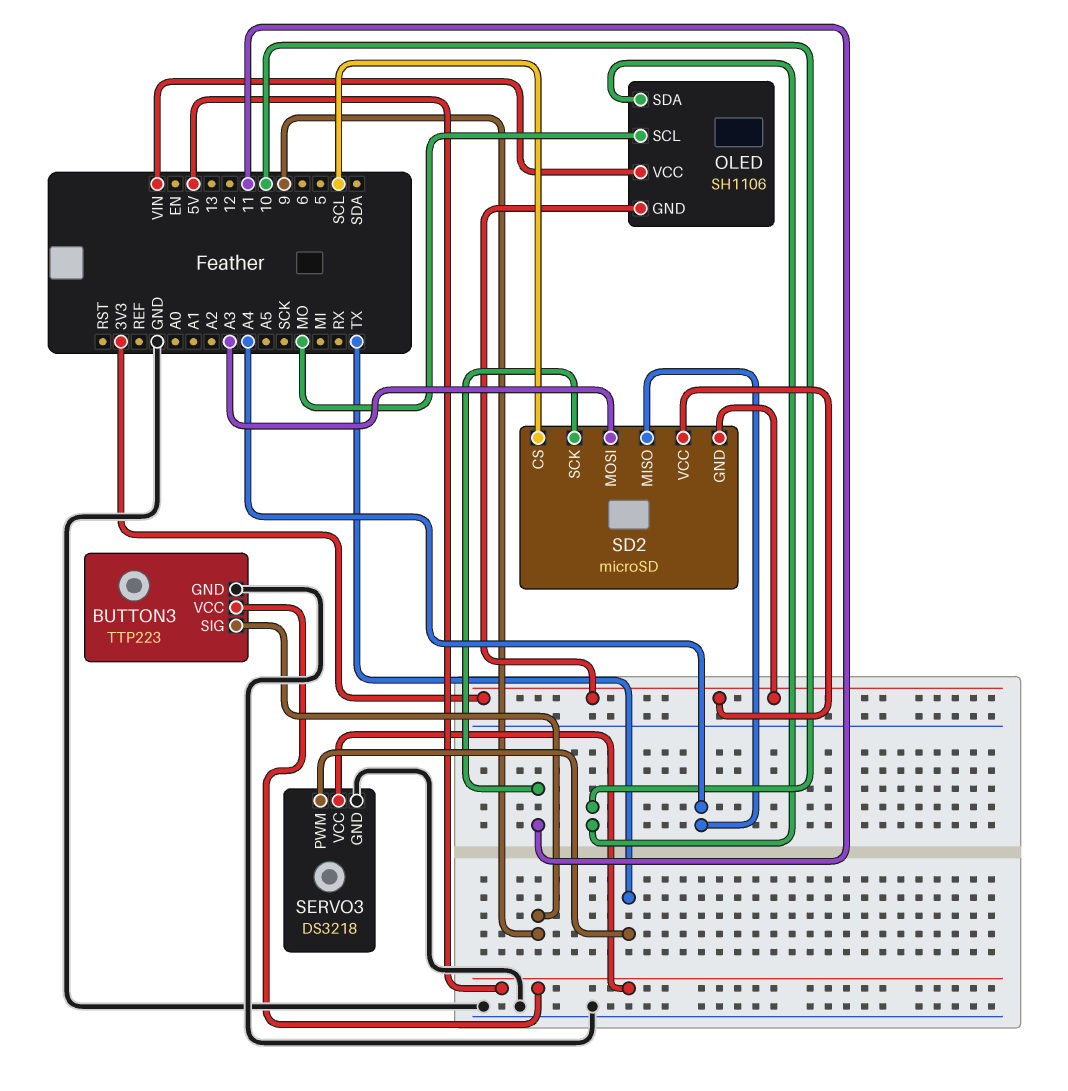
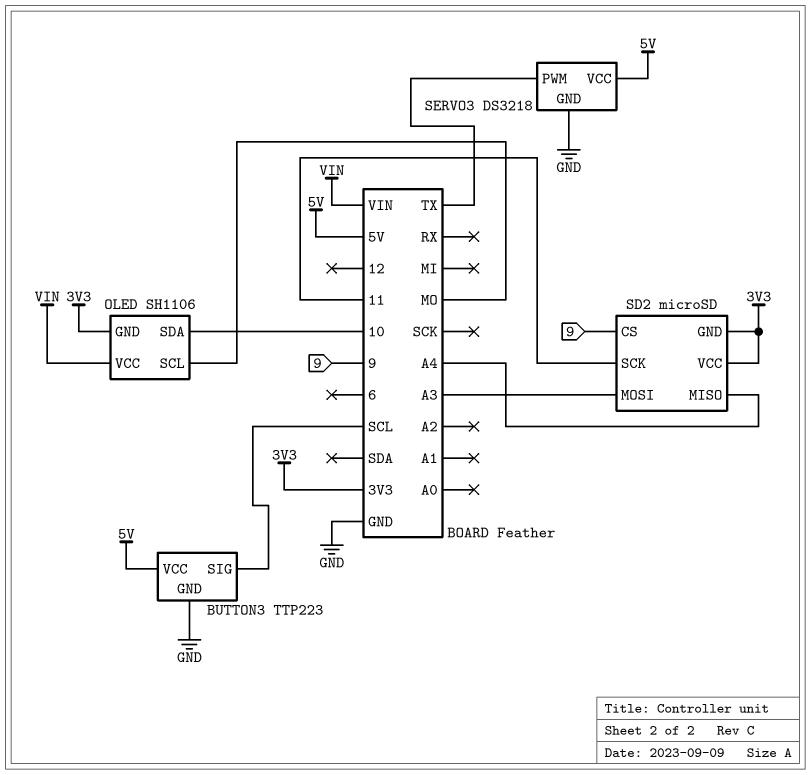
BUTTON3 pin SIG: 9 -> SCL
SD2 pin CS: SCL -> 9

